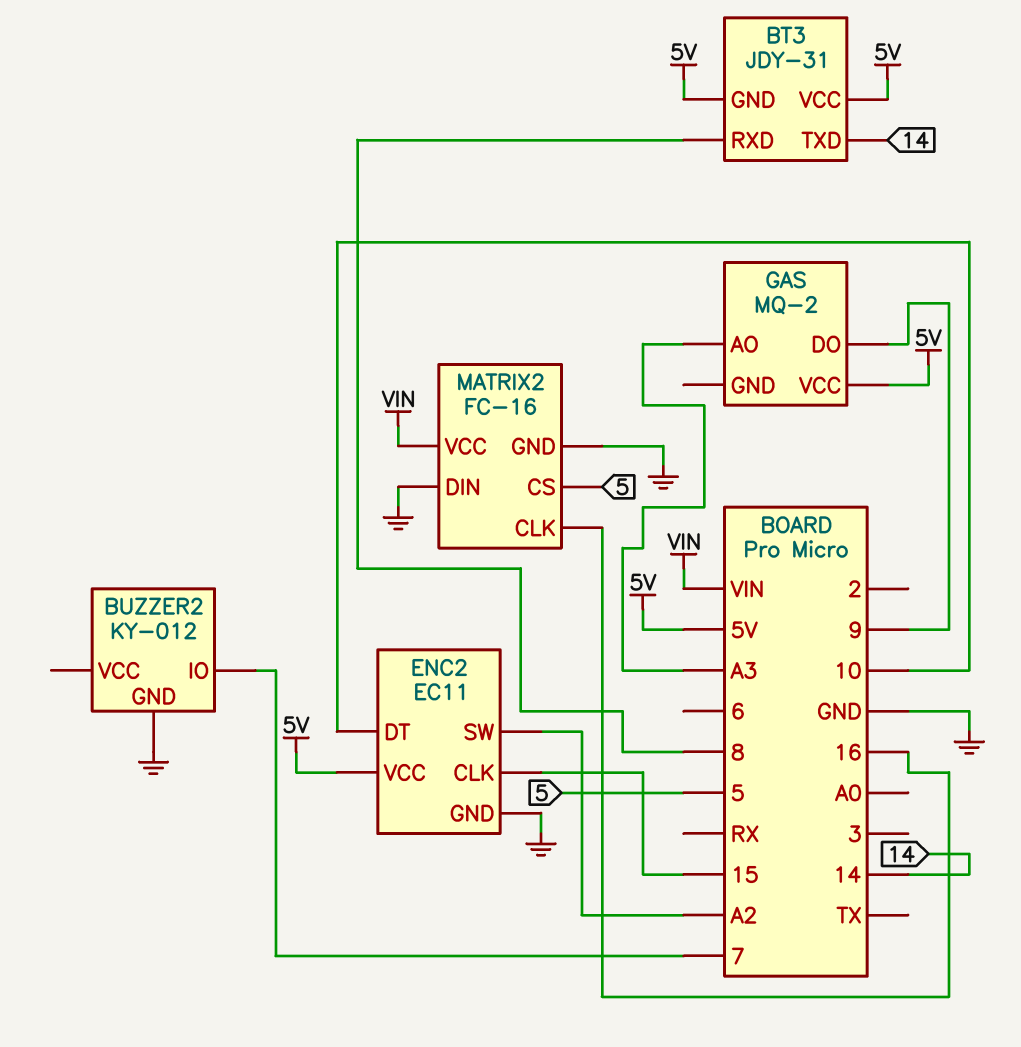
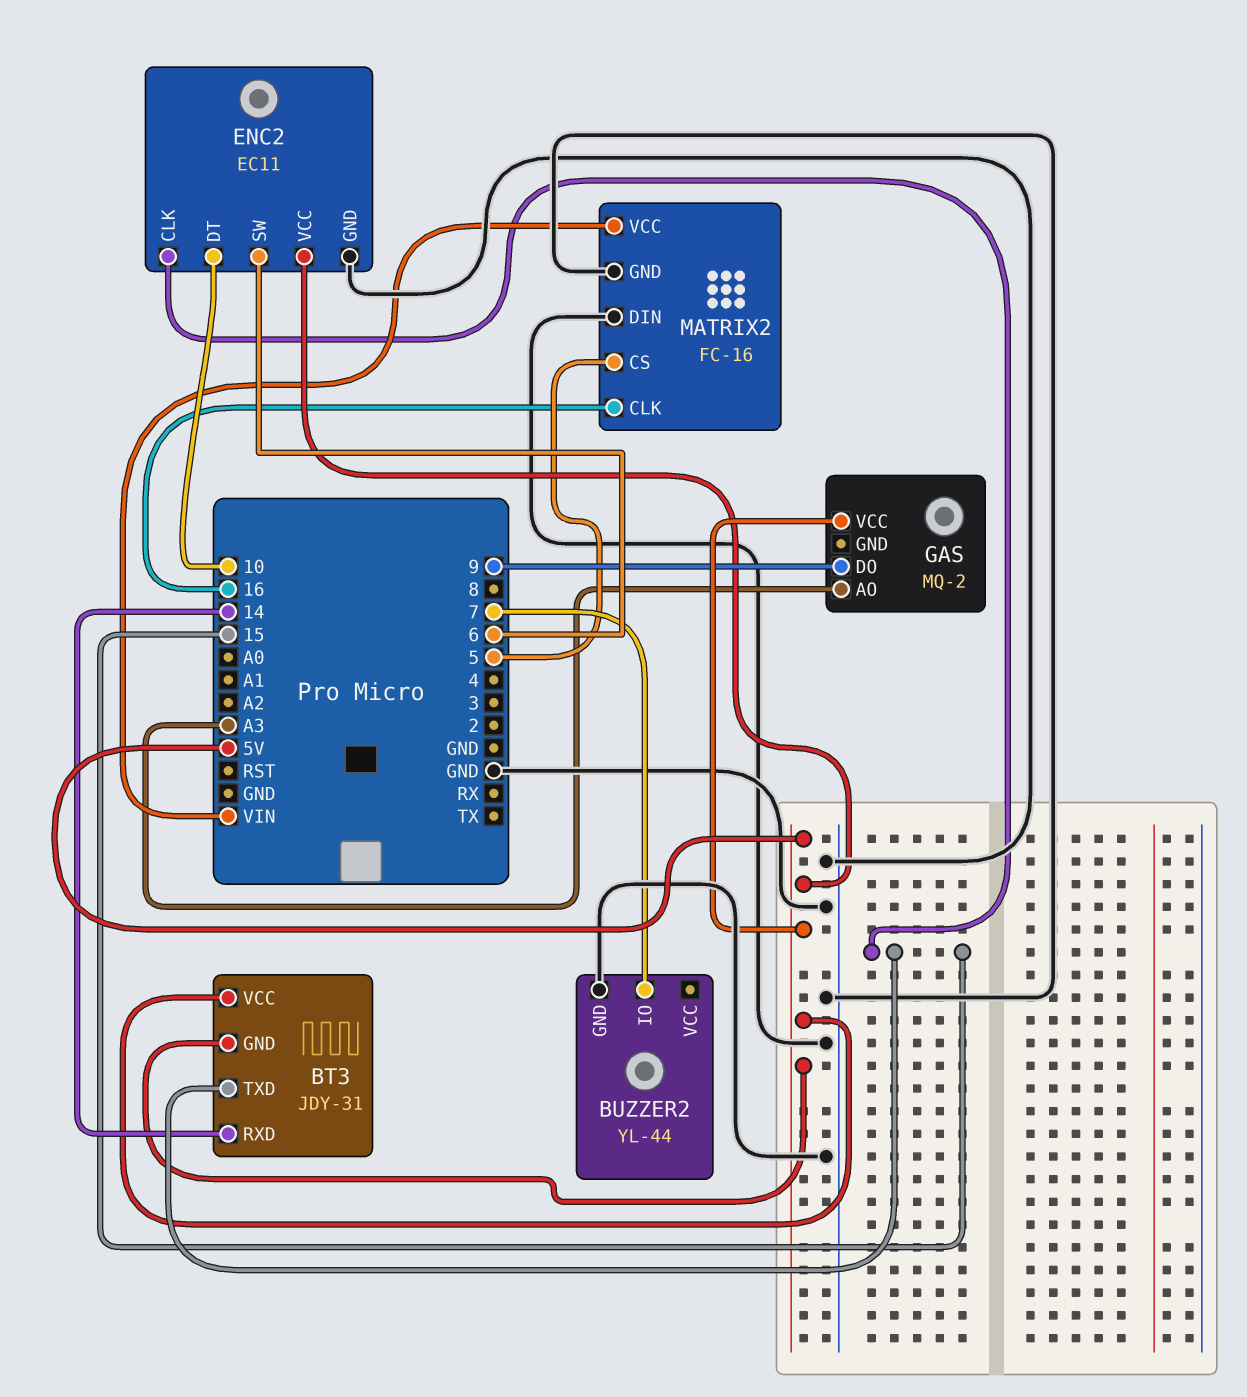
BT3 pin RXD: 8 -> 14
BT3 pin TXD: 14 -> 15
BUZZER2: KY-012 -> YL-44
ENC2 pin SW: A2 -> 6

